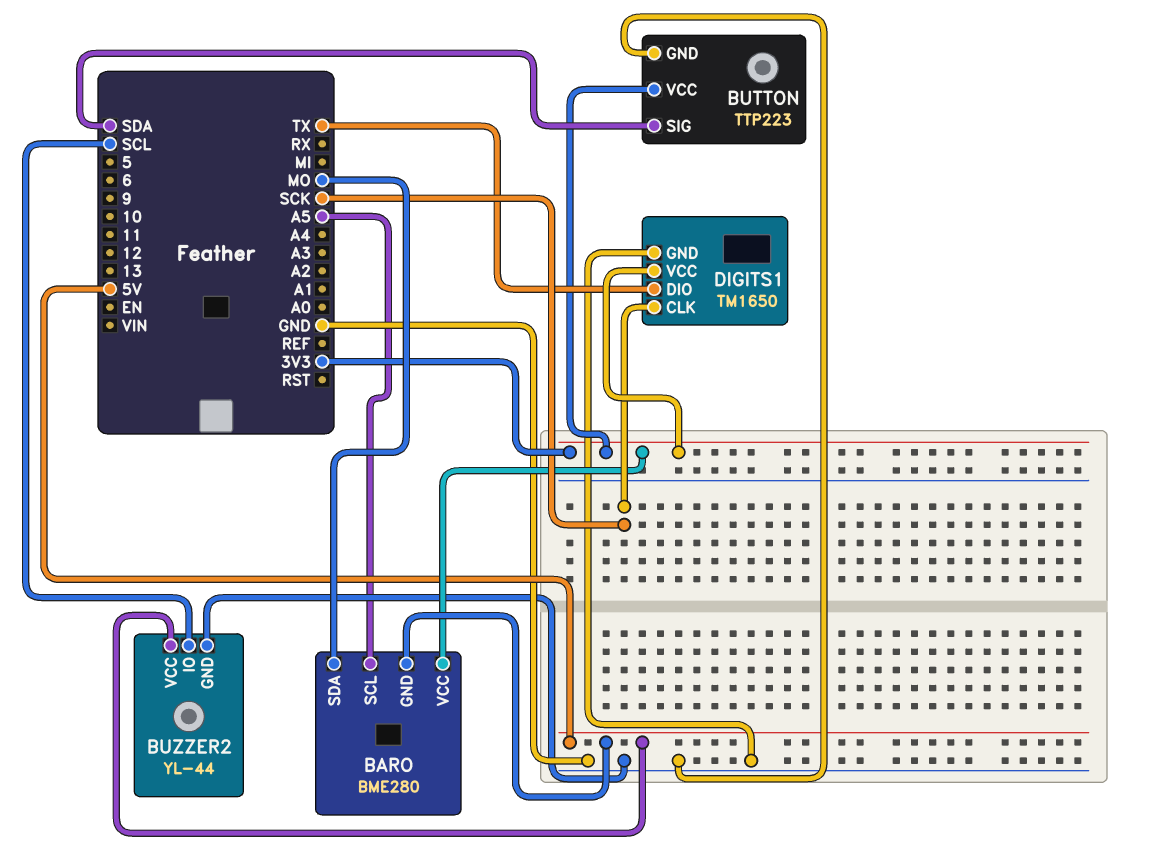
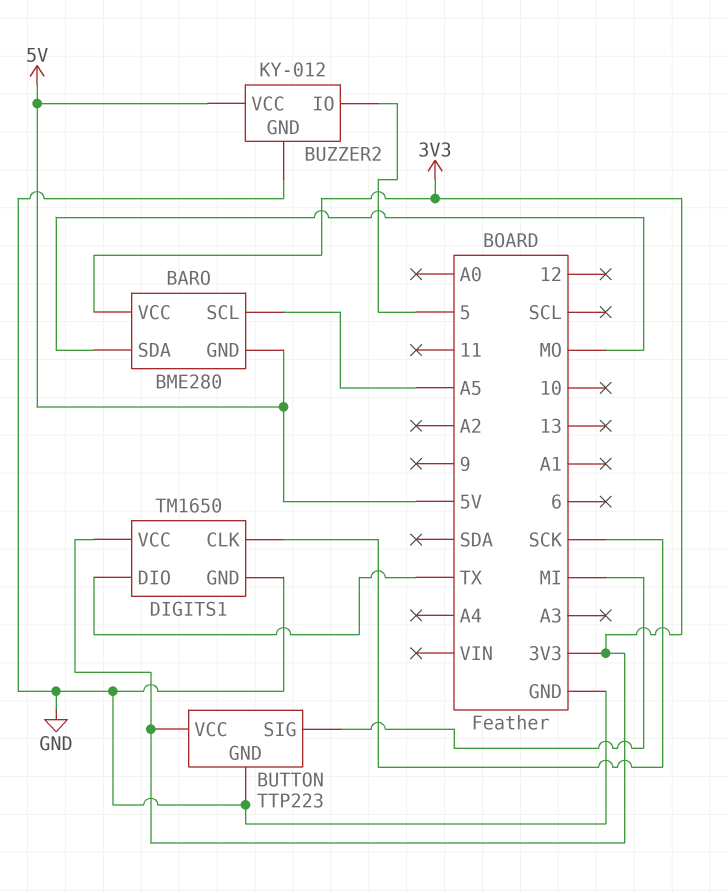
BUTTON pin SIG: SDA -> MI
BUZZER2: YL-44 -> KY-012
BUZZER2 pin IO: SCL -> 5

